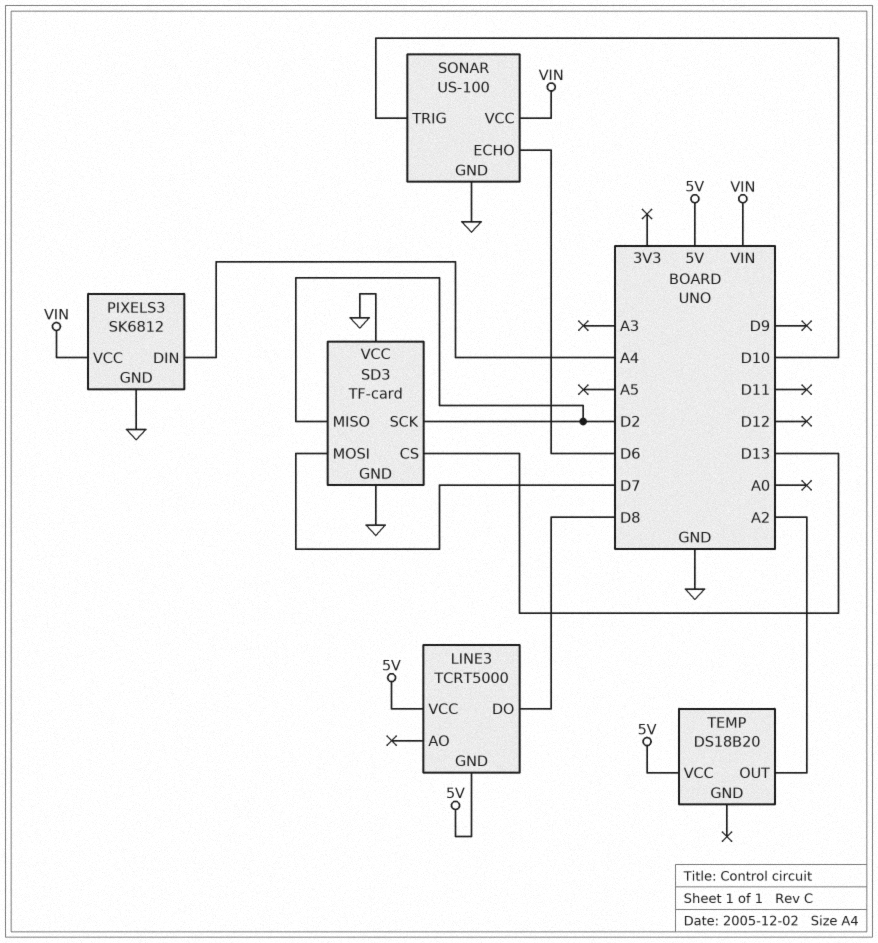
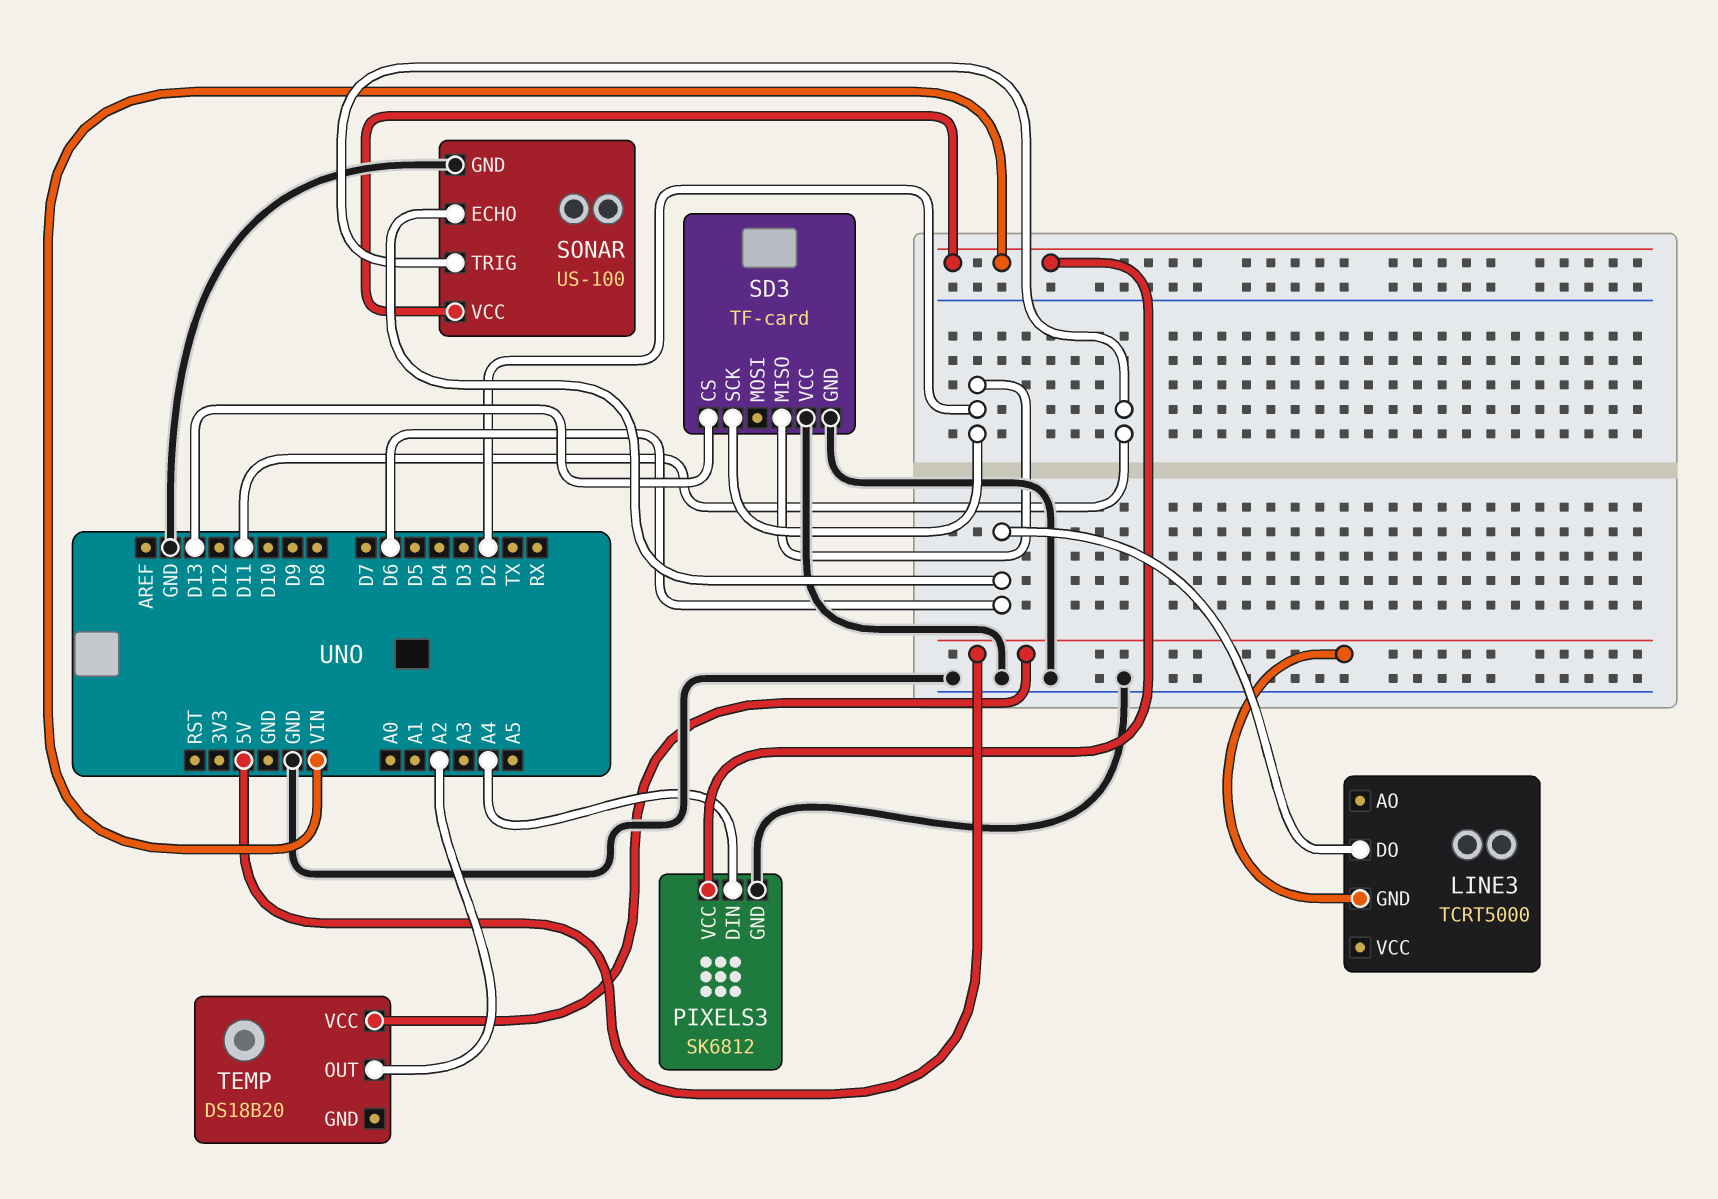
LINE3 pin DO: D8 -> D6
LINE3 pin VCC: 5V -> none
SD3 pin MOSI: D7 -> none
SONAR pin TRIG: D10 -> D11

